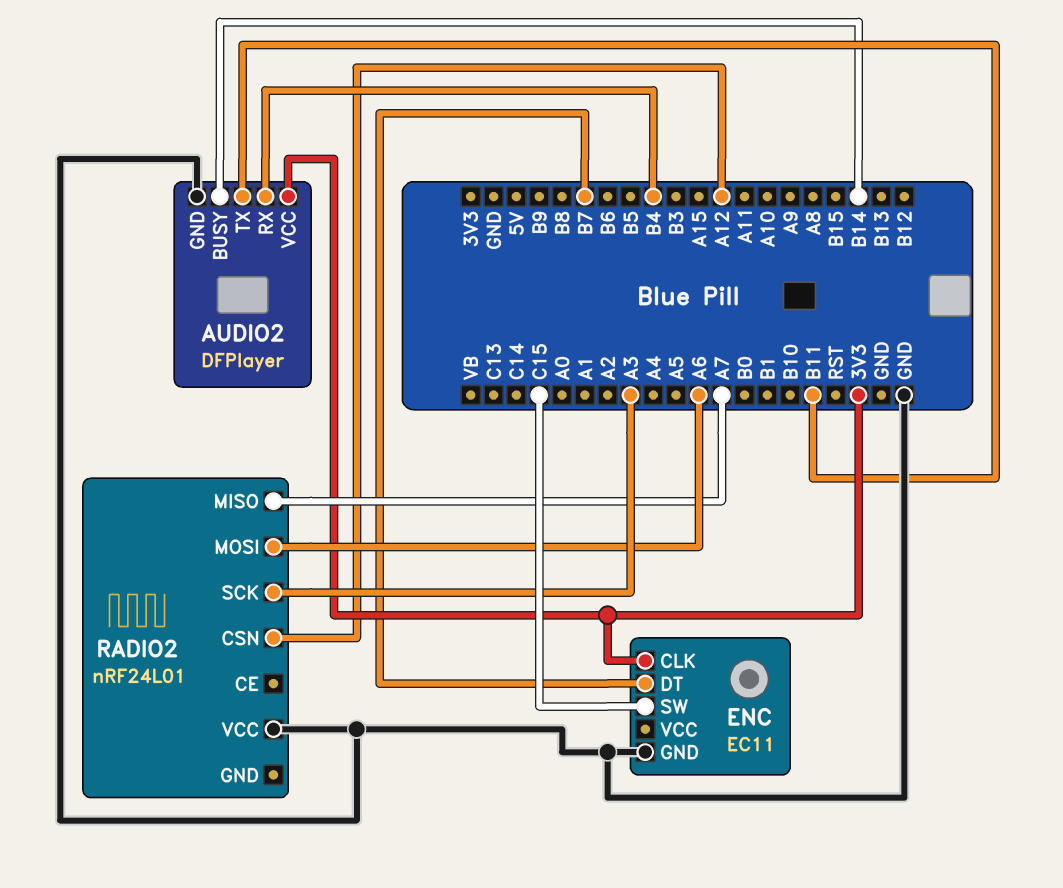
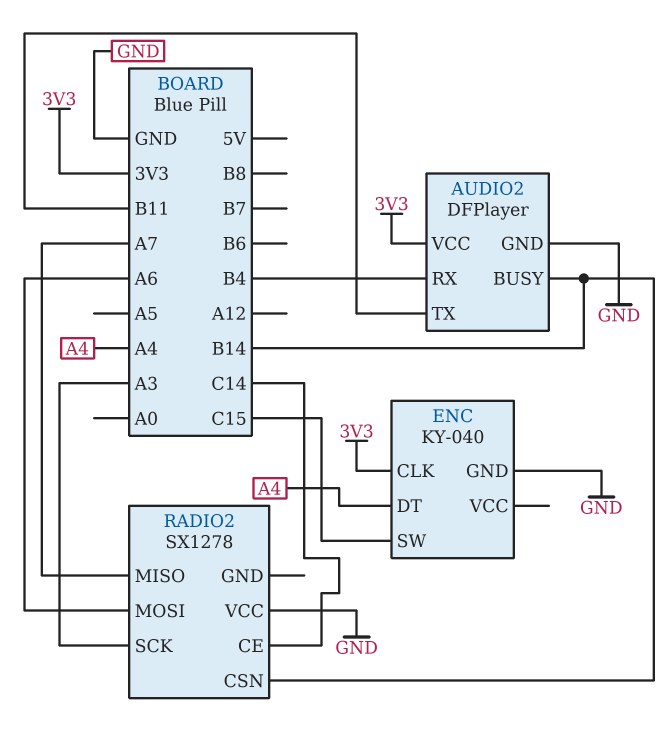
ENC: EC11 -> KY-040
ENC pin DT: B7 -> A4
RADIO2: nRF24L01 -> SX1278
RADIO2 pin CE: none -> C14
RADIO2 pin CSN: A12 -> B14

